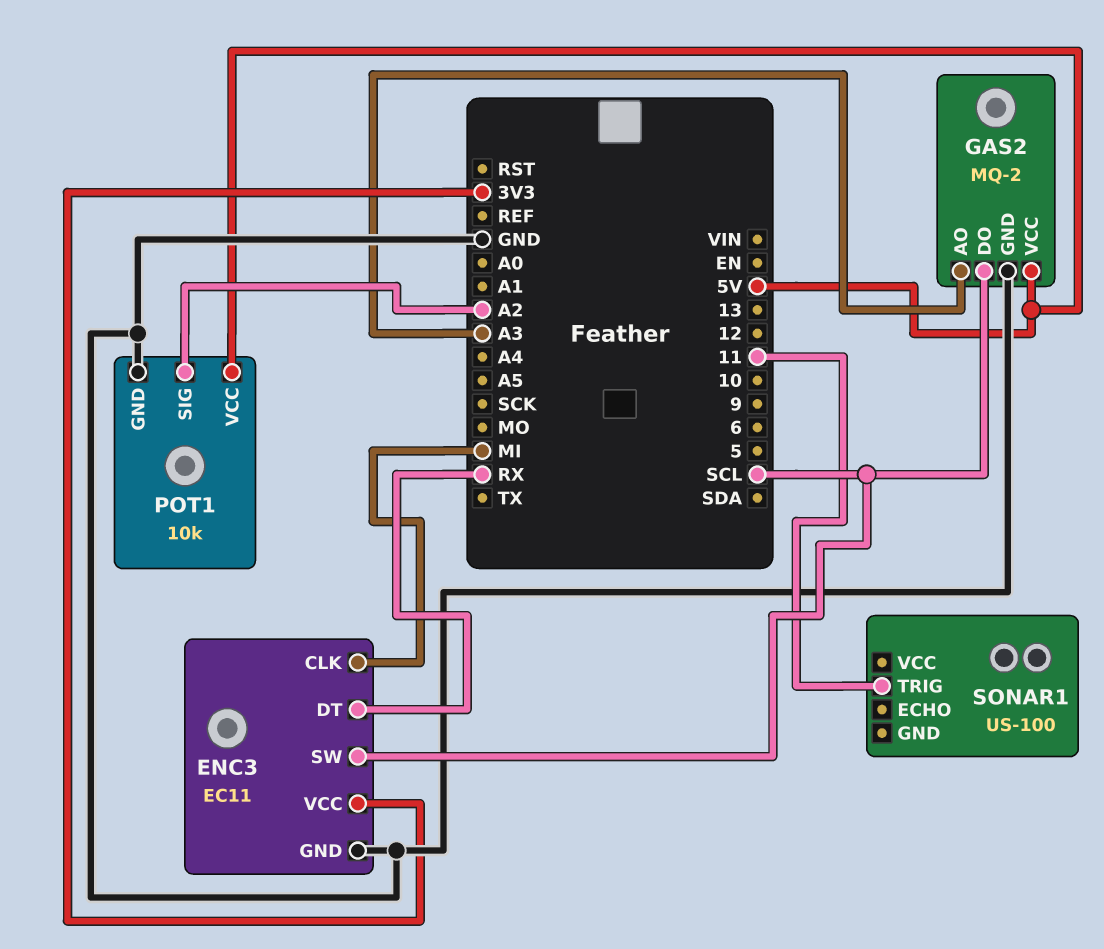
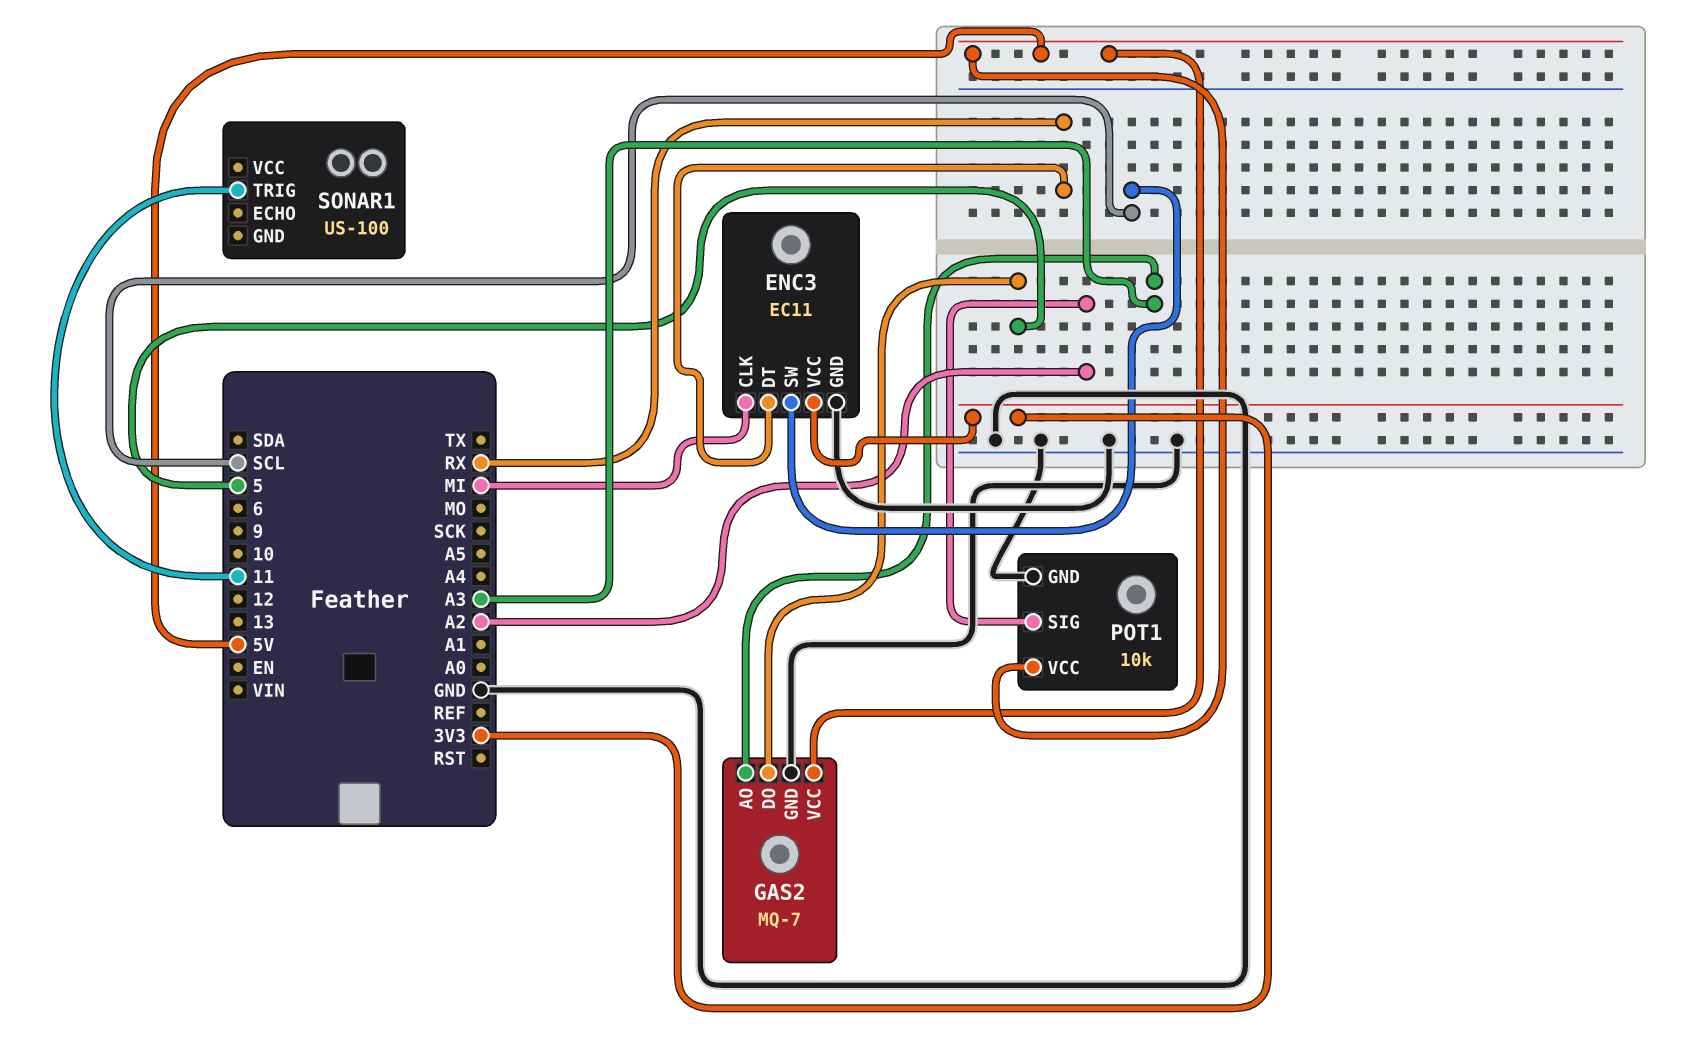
GAS2: MQ-2 -> MQ-7
GAS2 pin DO: SCL -> 5

